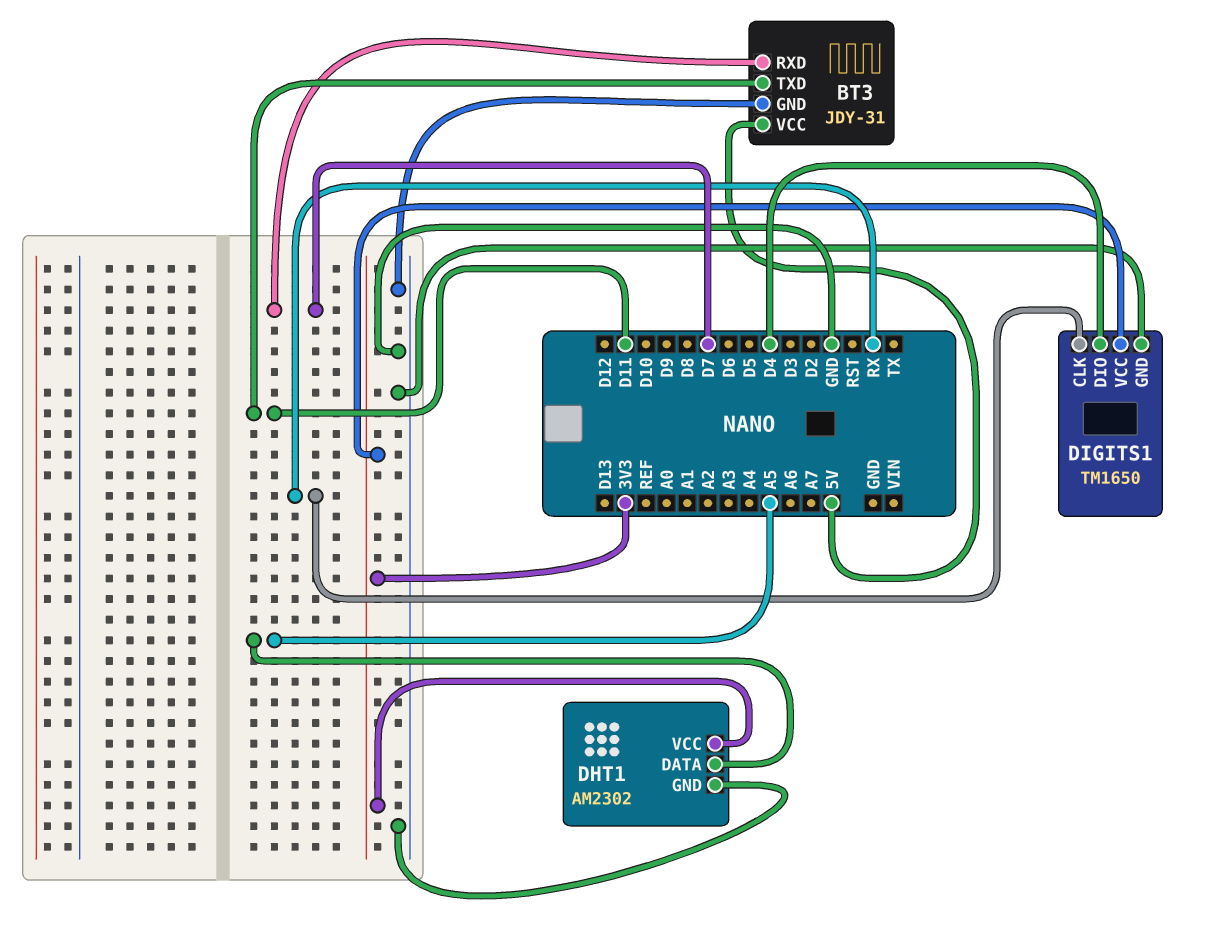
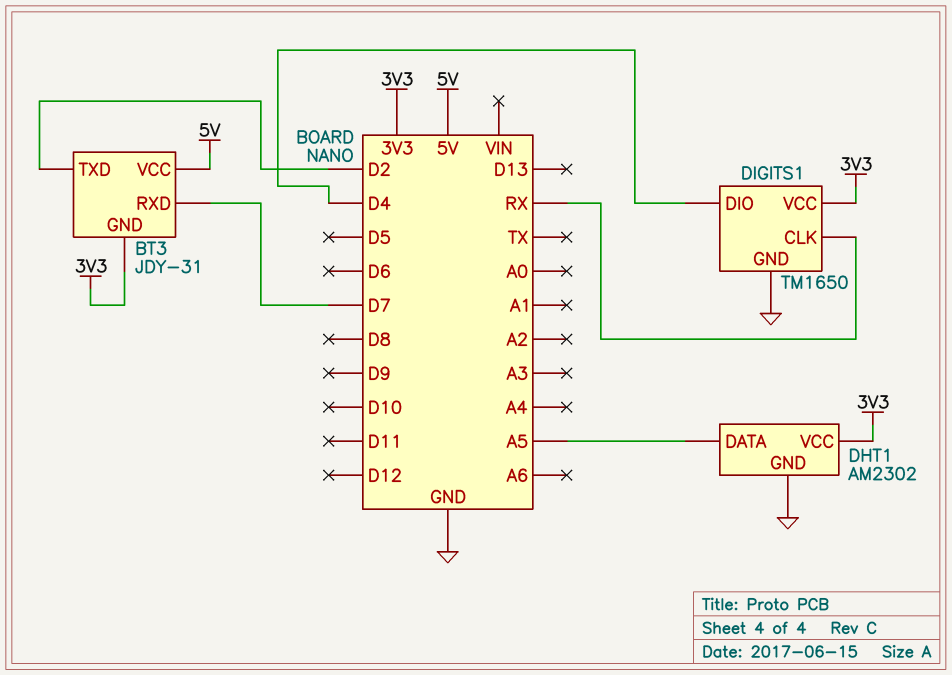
BT3 pin GND: GND -> 3V3
BT3 pin TXD: D11 -> D2

